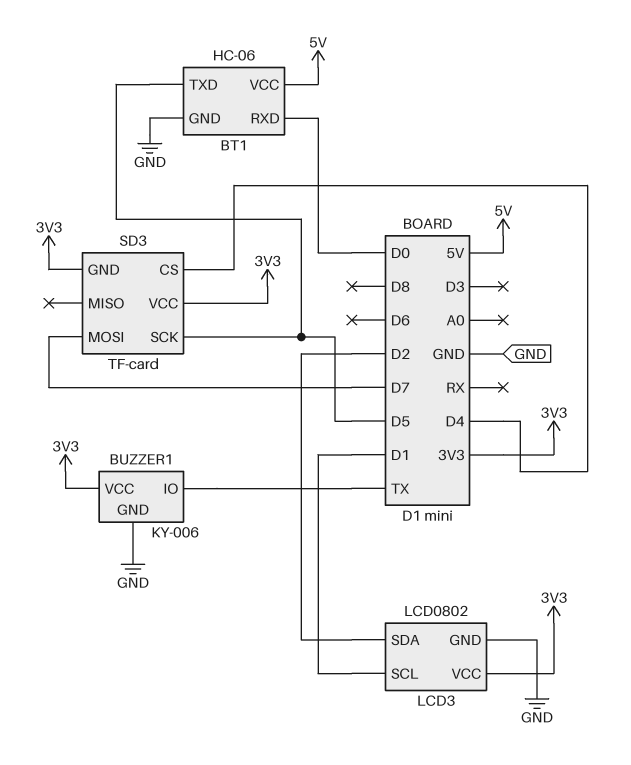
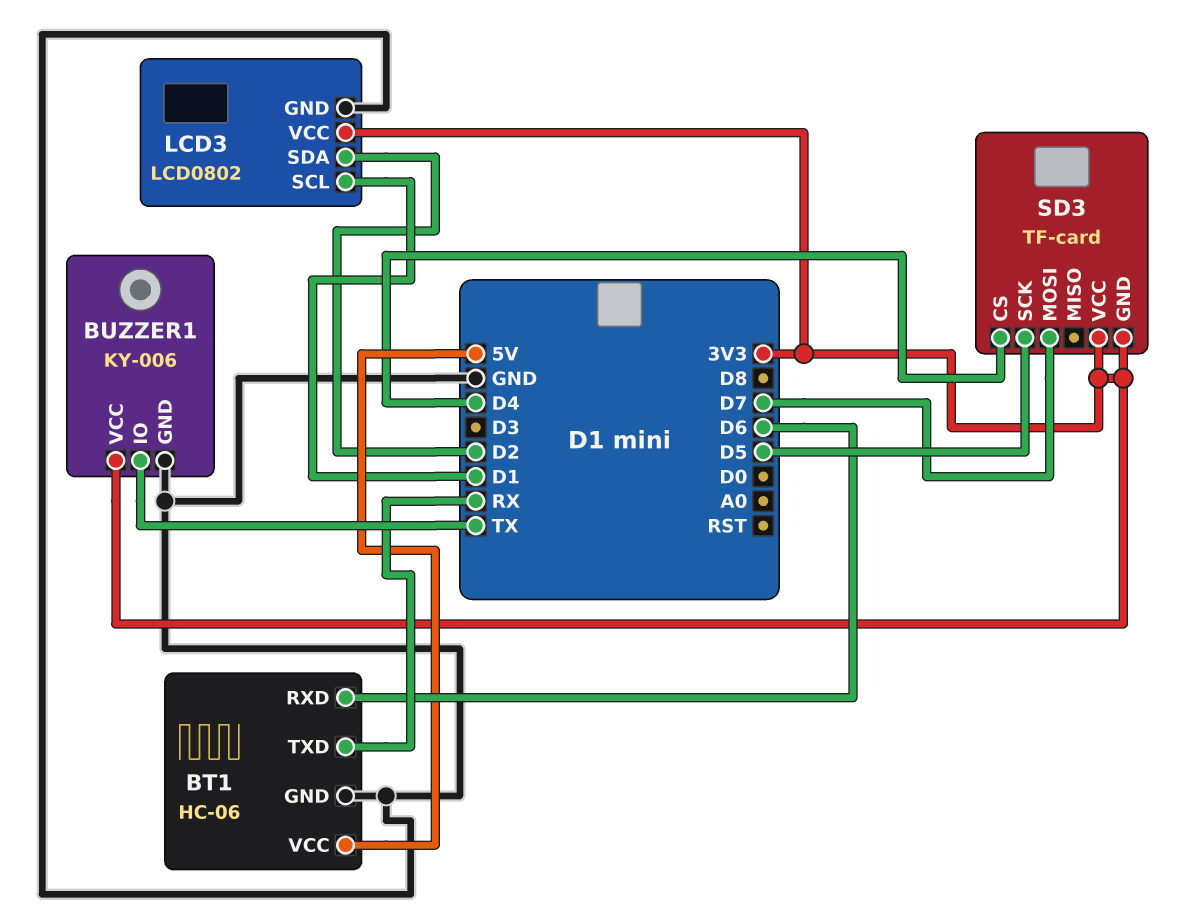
BT1 pin RXD: D0 -> D6
BT1 pin TXD: D5 -> RX

